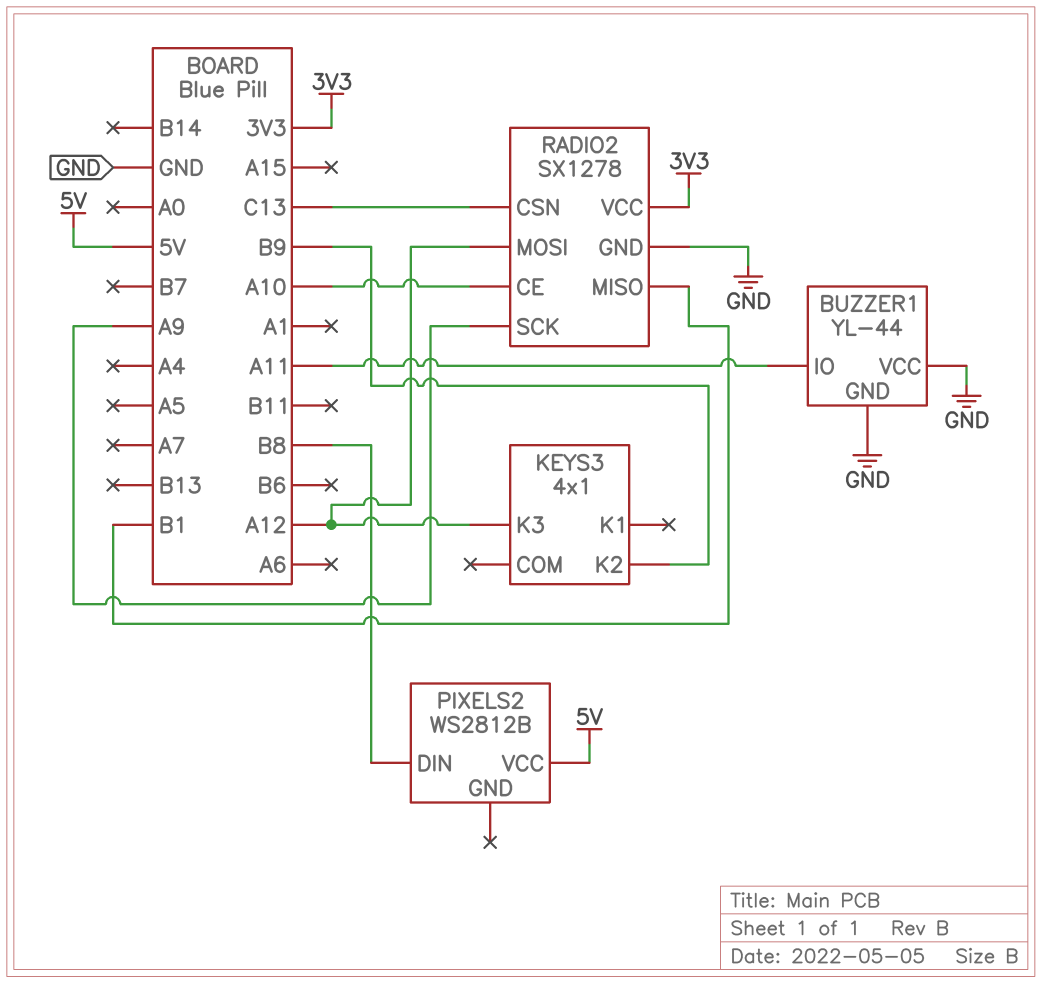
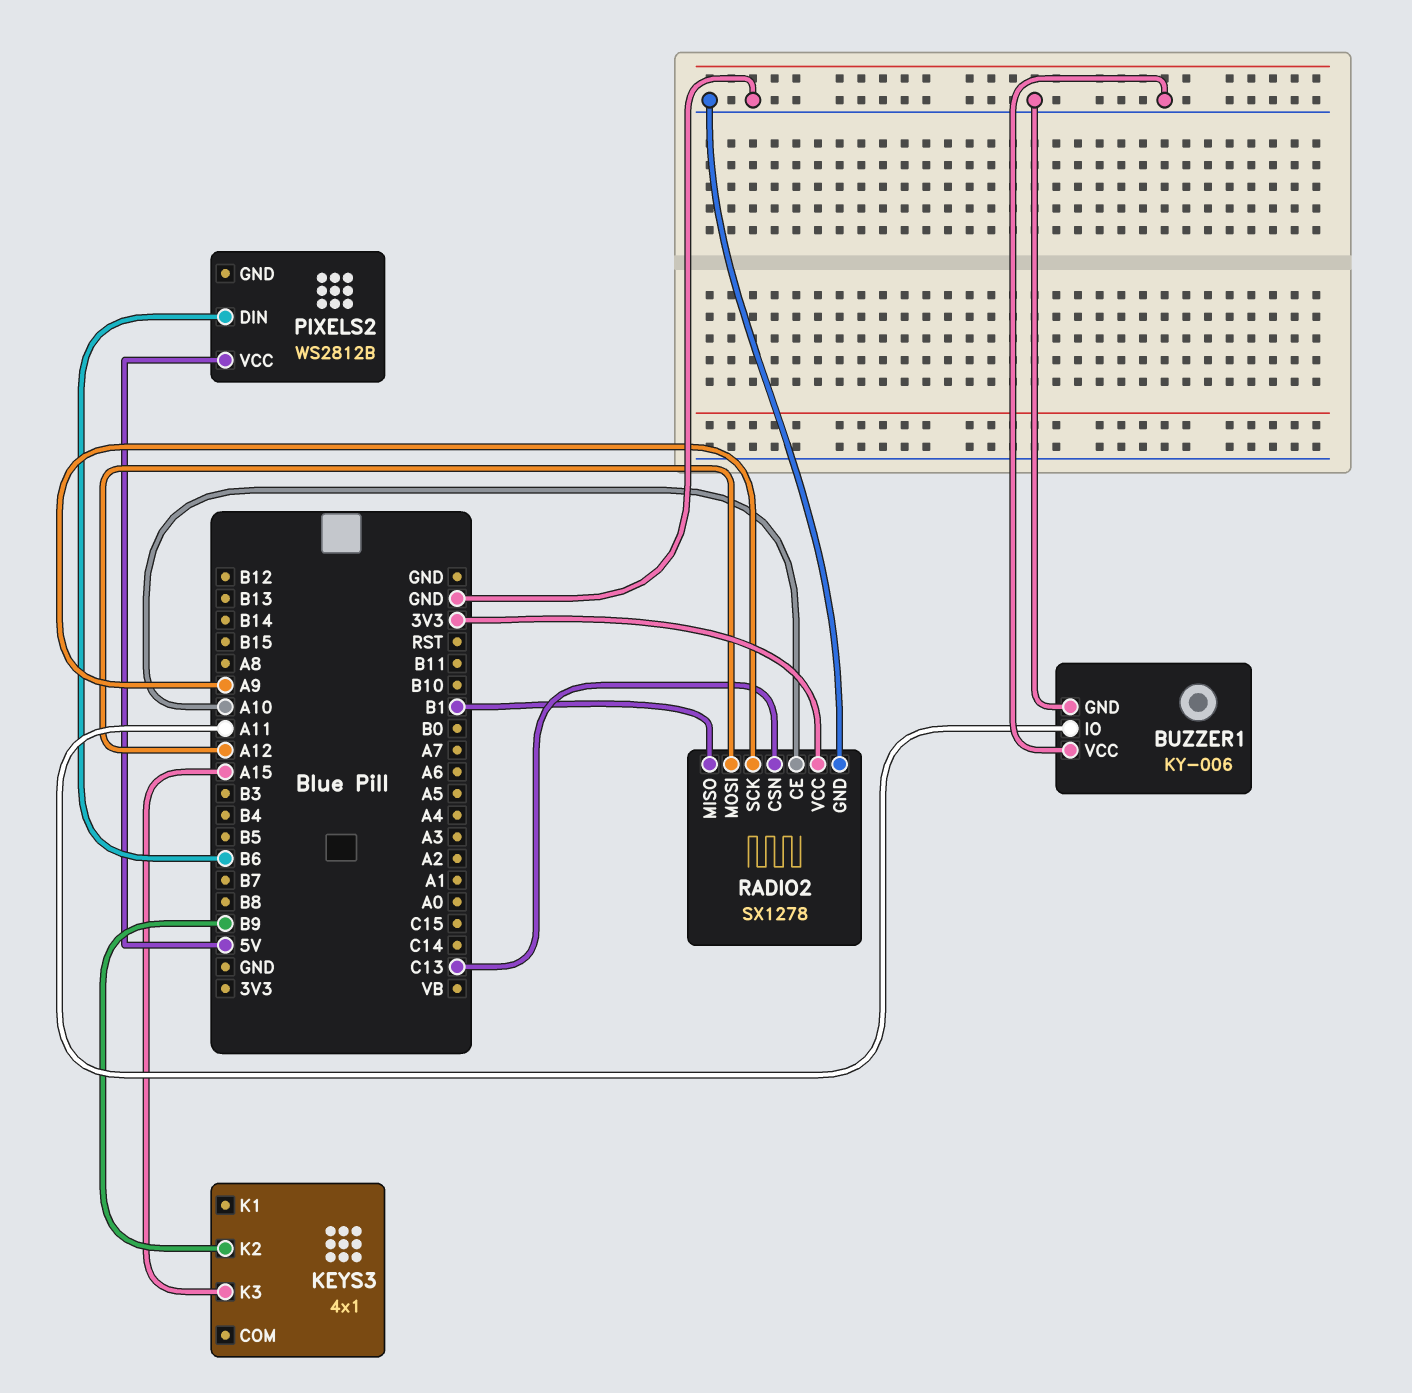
BUZZER1: YL-44 -> KY-006
KEYS3 pin K3: A12 -> A15
PIXELS2 pin DIN: B8 -> B6

